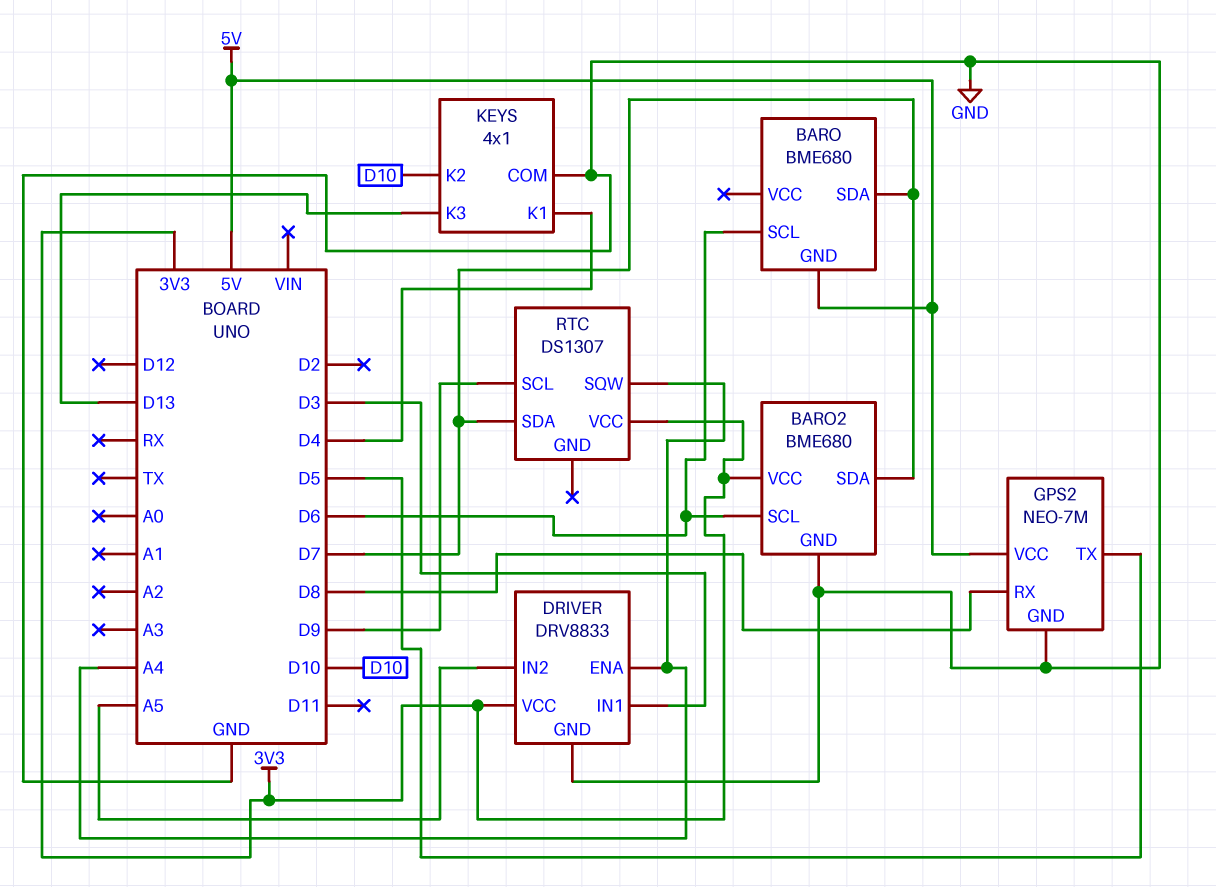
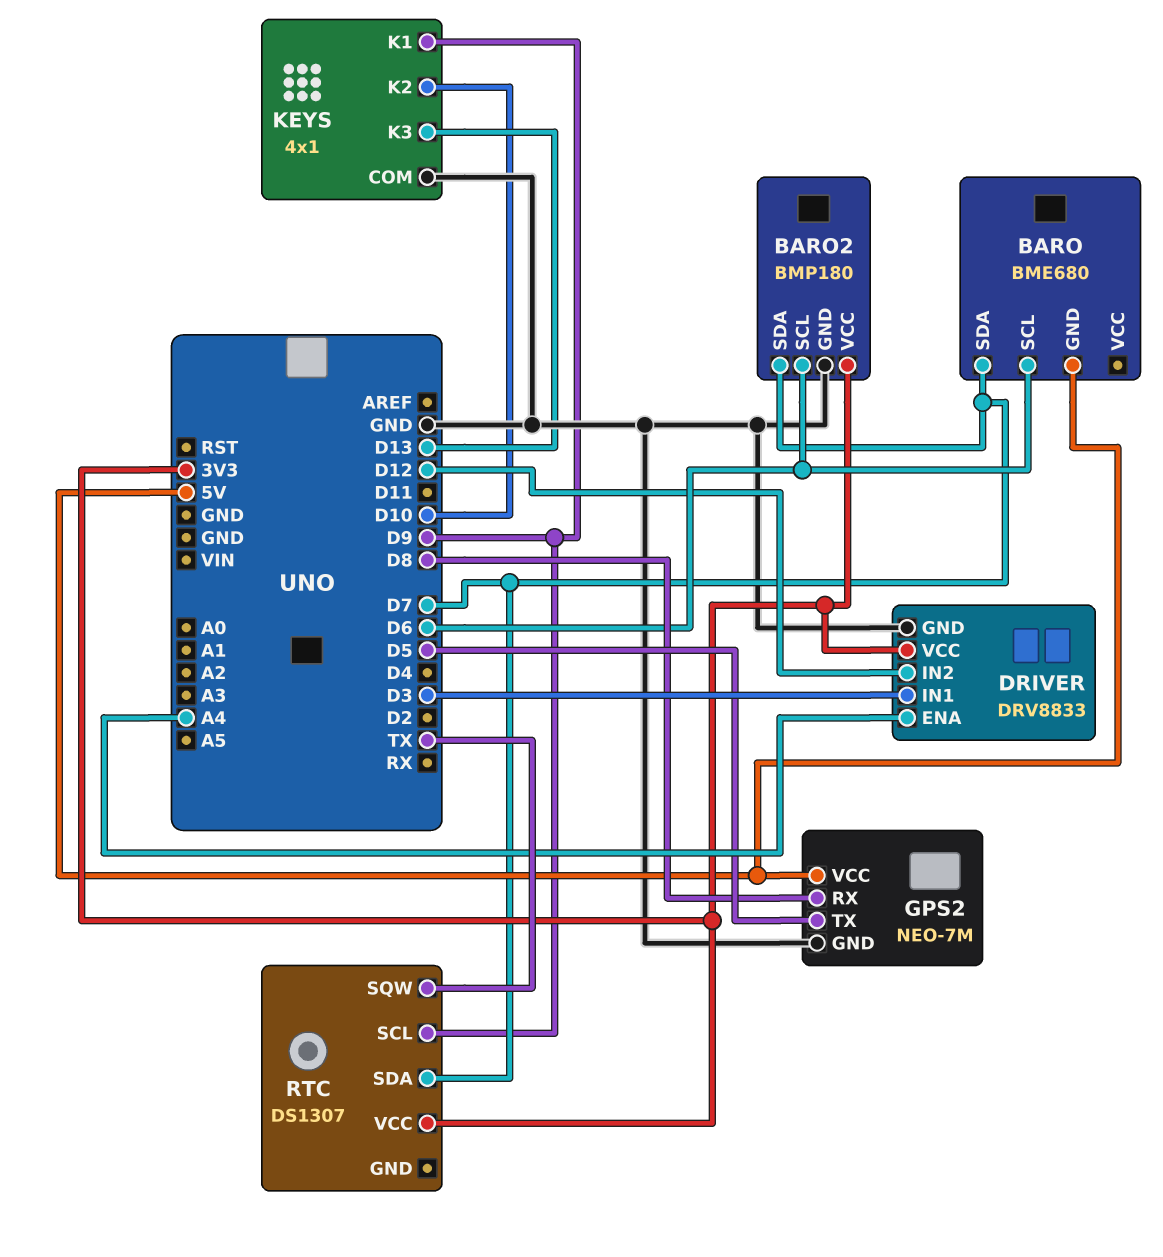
BARO2: BME680 -> BMP180
DRIVER pin IN2: A5 -> D12
KEYS pin K1: D4 -> D9
RTC pin SQW: A4 -> TX

